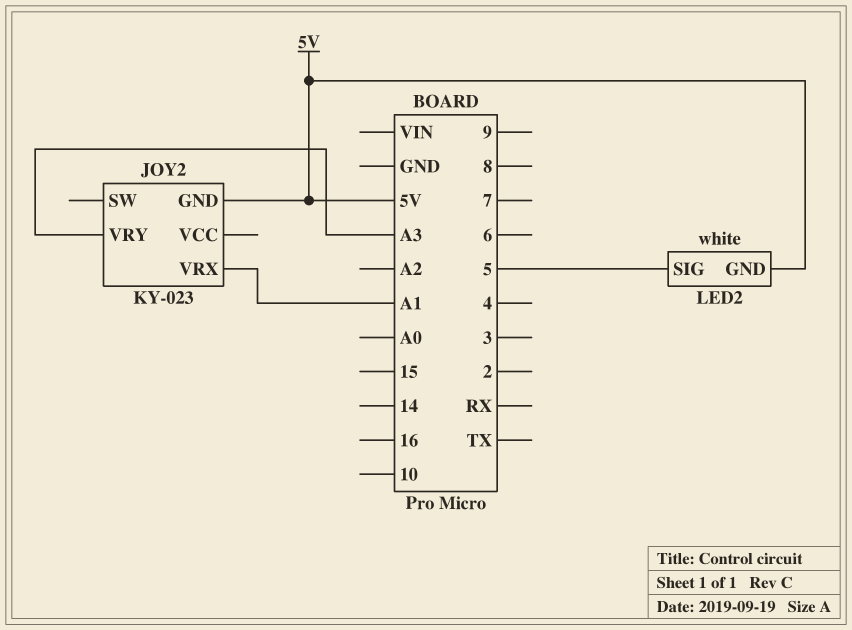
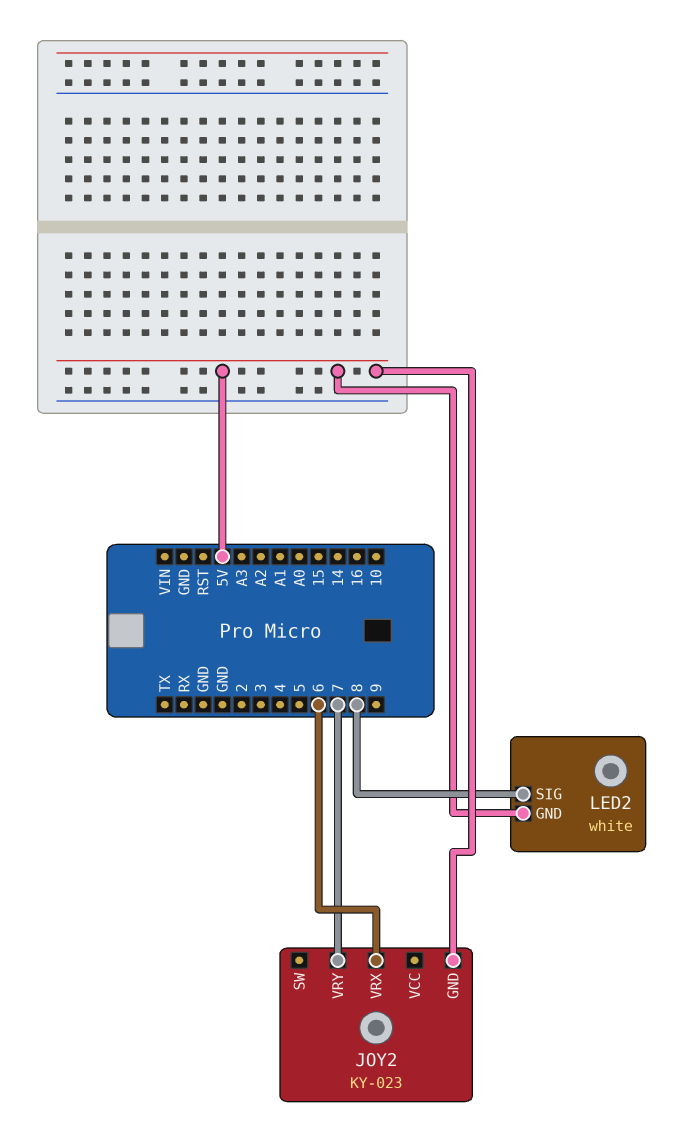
JOY2 pin VRX: A1 -> 6
JOY2 pin VRY: A3 -> 7
LED2 pin SIG: 5 -> 8

